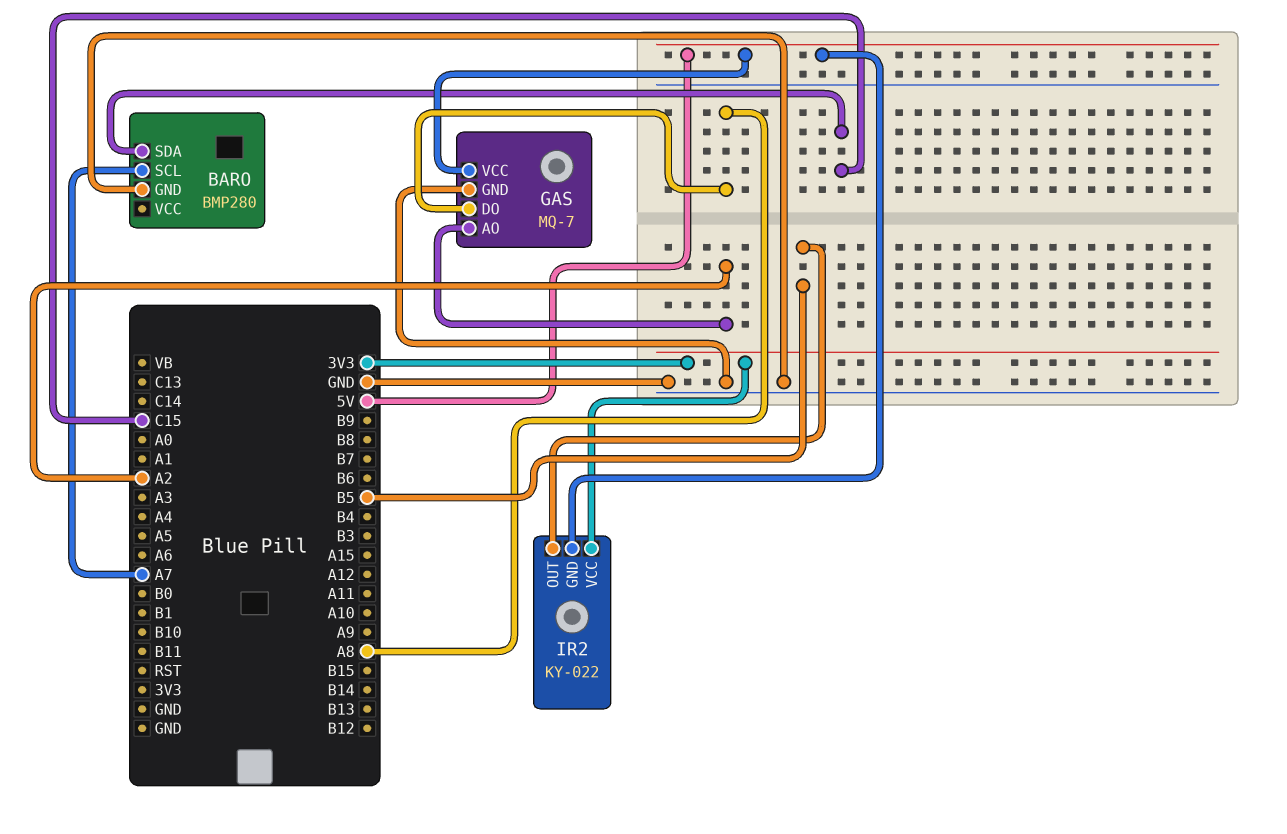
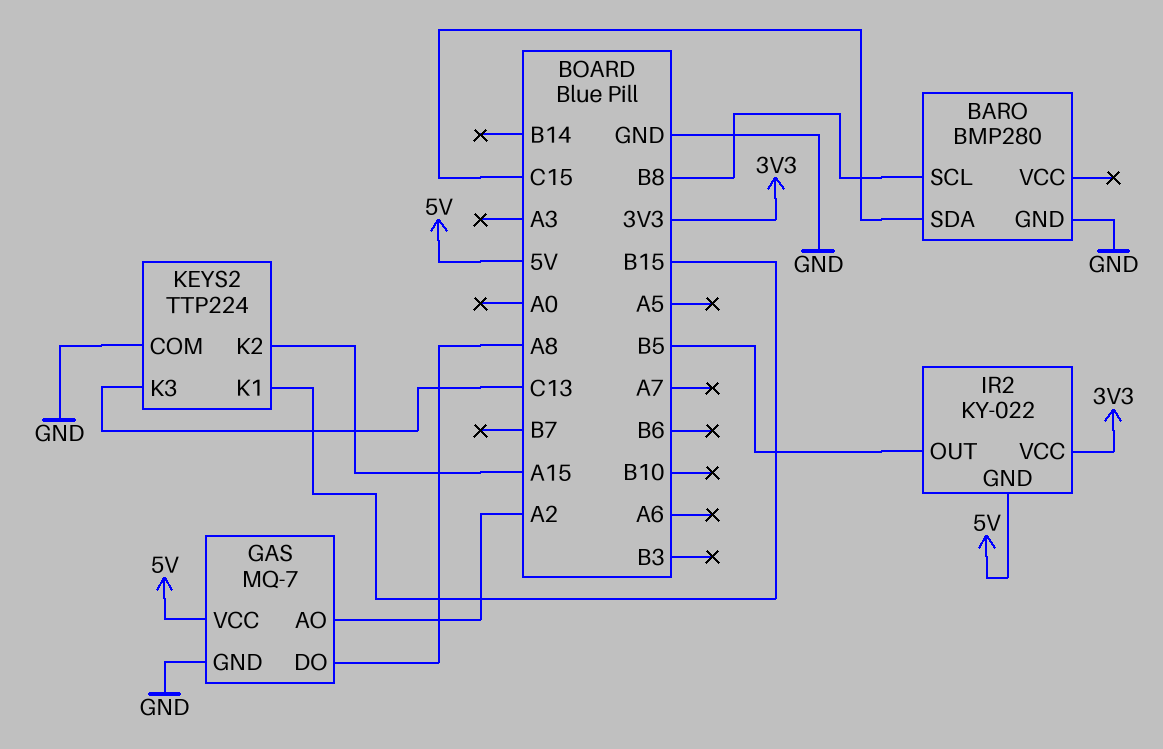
BARO pin SCL: A7 -> B8
KEYS2: none -> TTP224
KEYS2 pin COM: none -> GND
KEYS2 pin K1: none -> B15
KEYS2 pin K2: none -> A15
KEYS2 pin K3: none -> C13

